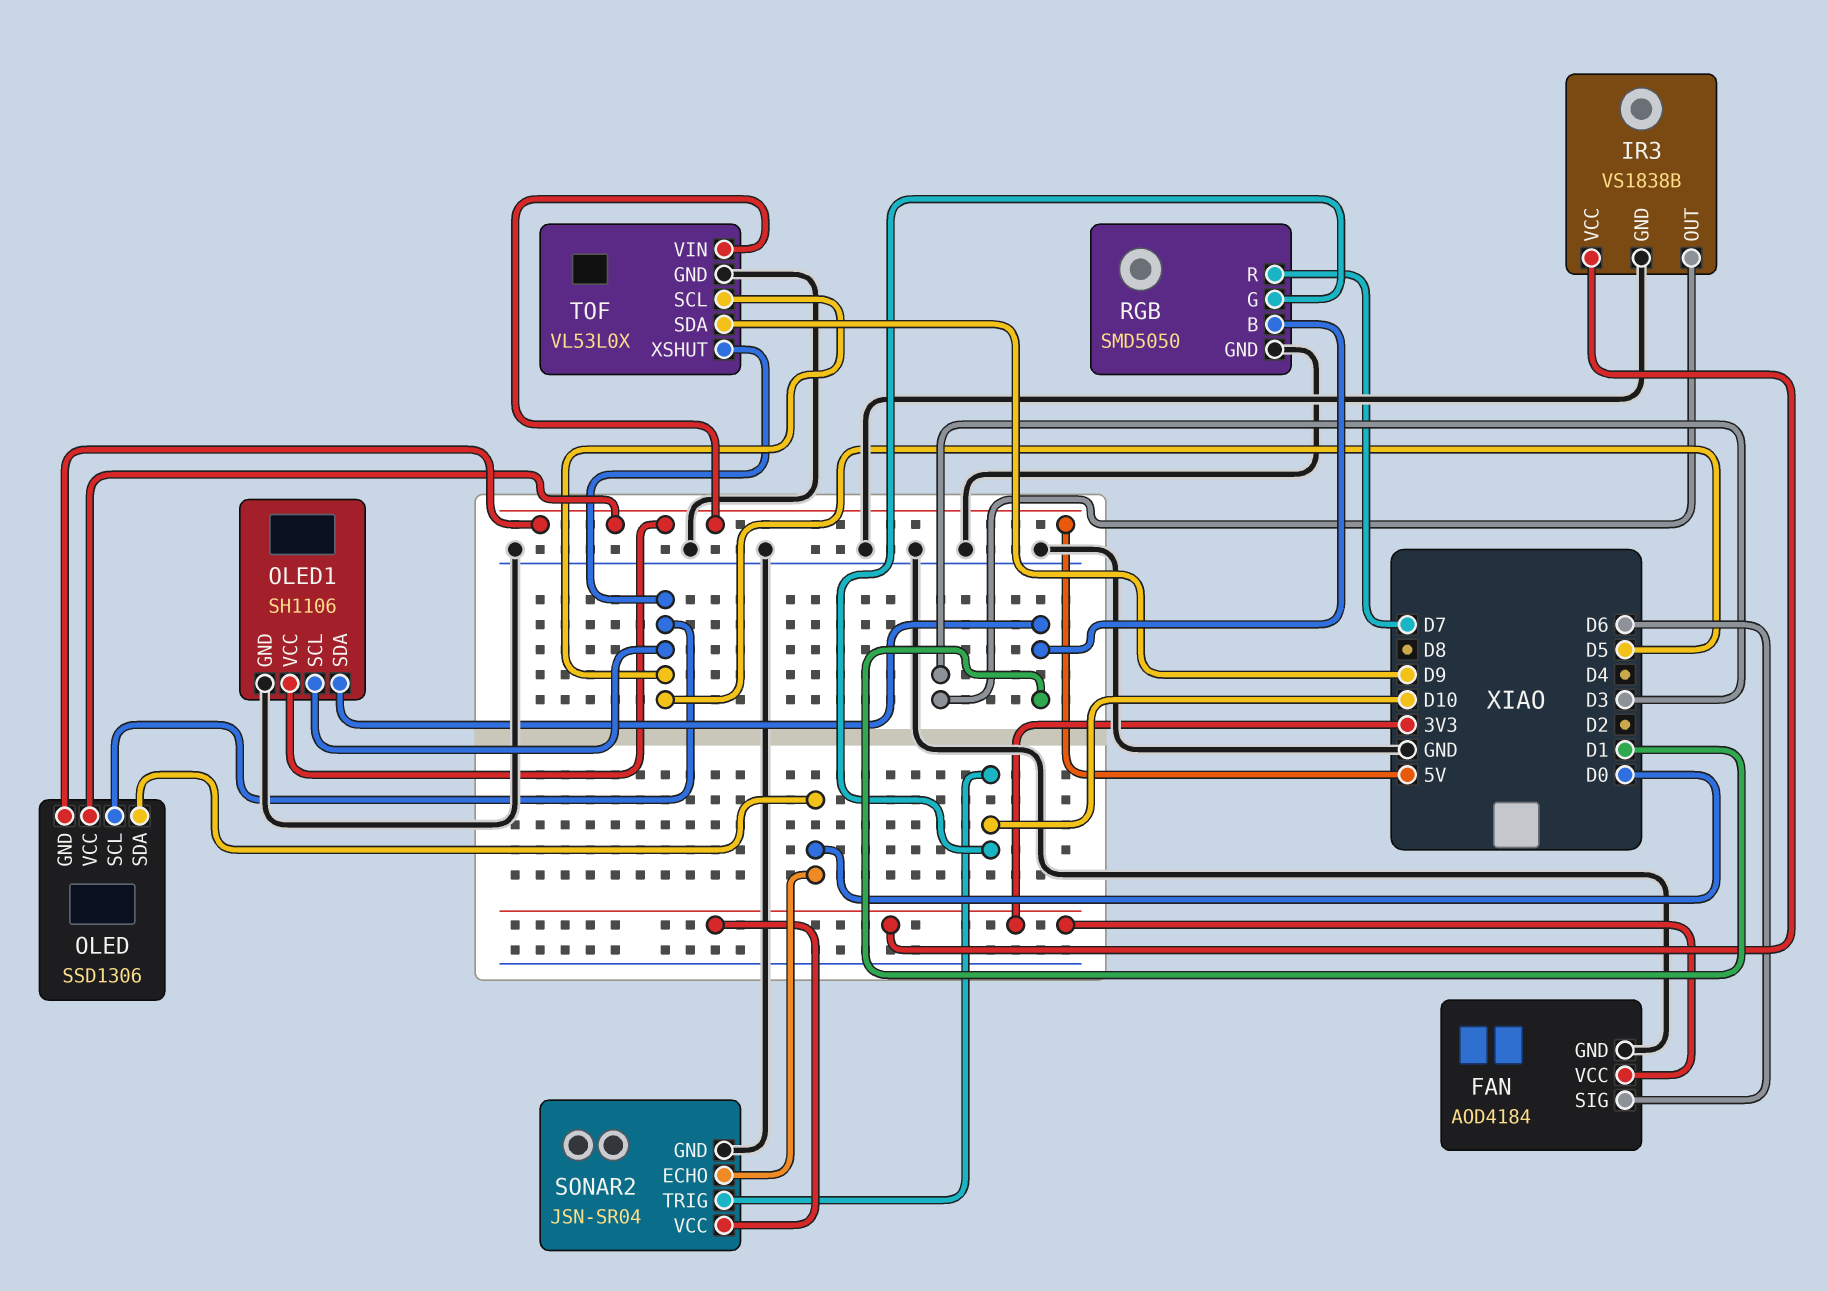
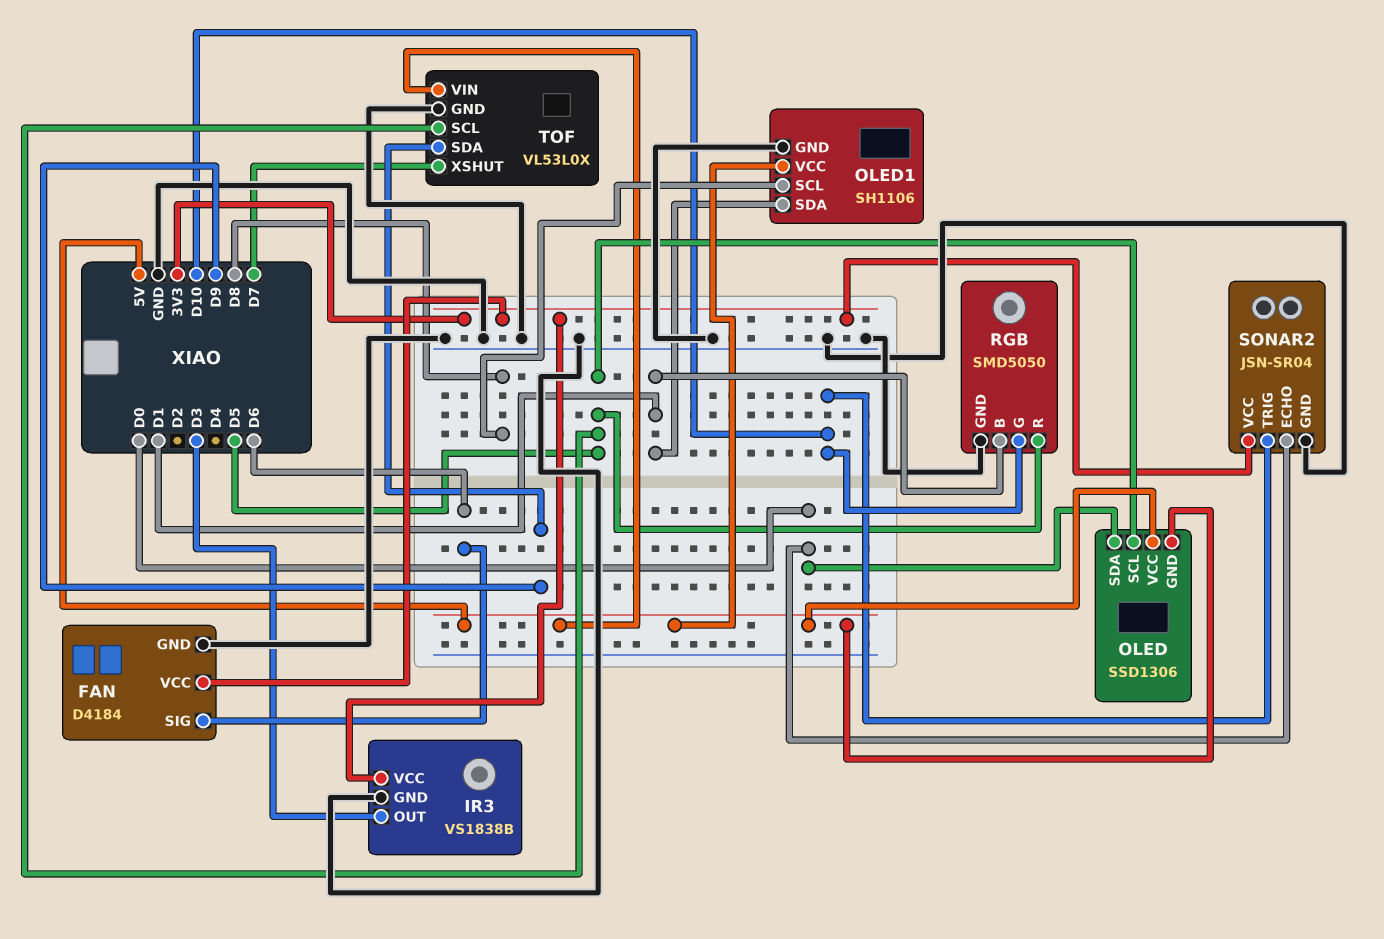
FAN: AOD4184 -> D4184
OLED1 pin SCL: D5 -> D8
RGB pin R: D7 -> D5
TOF pin XSHUT: D5 -> D7

